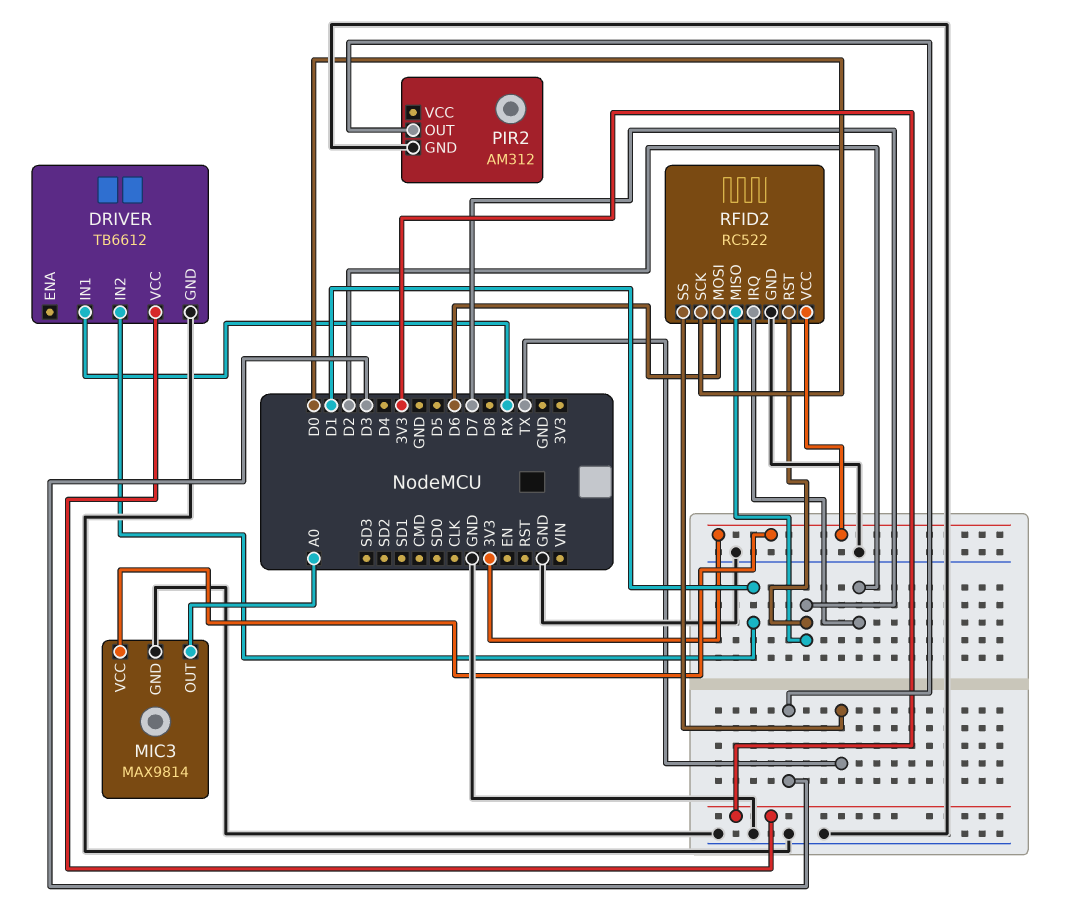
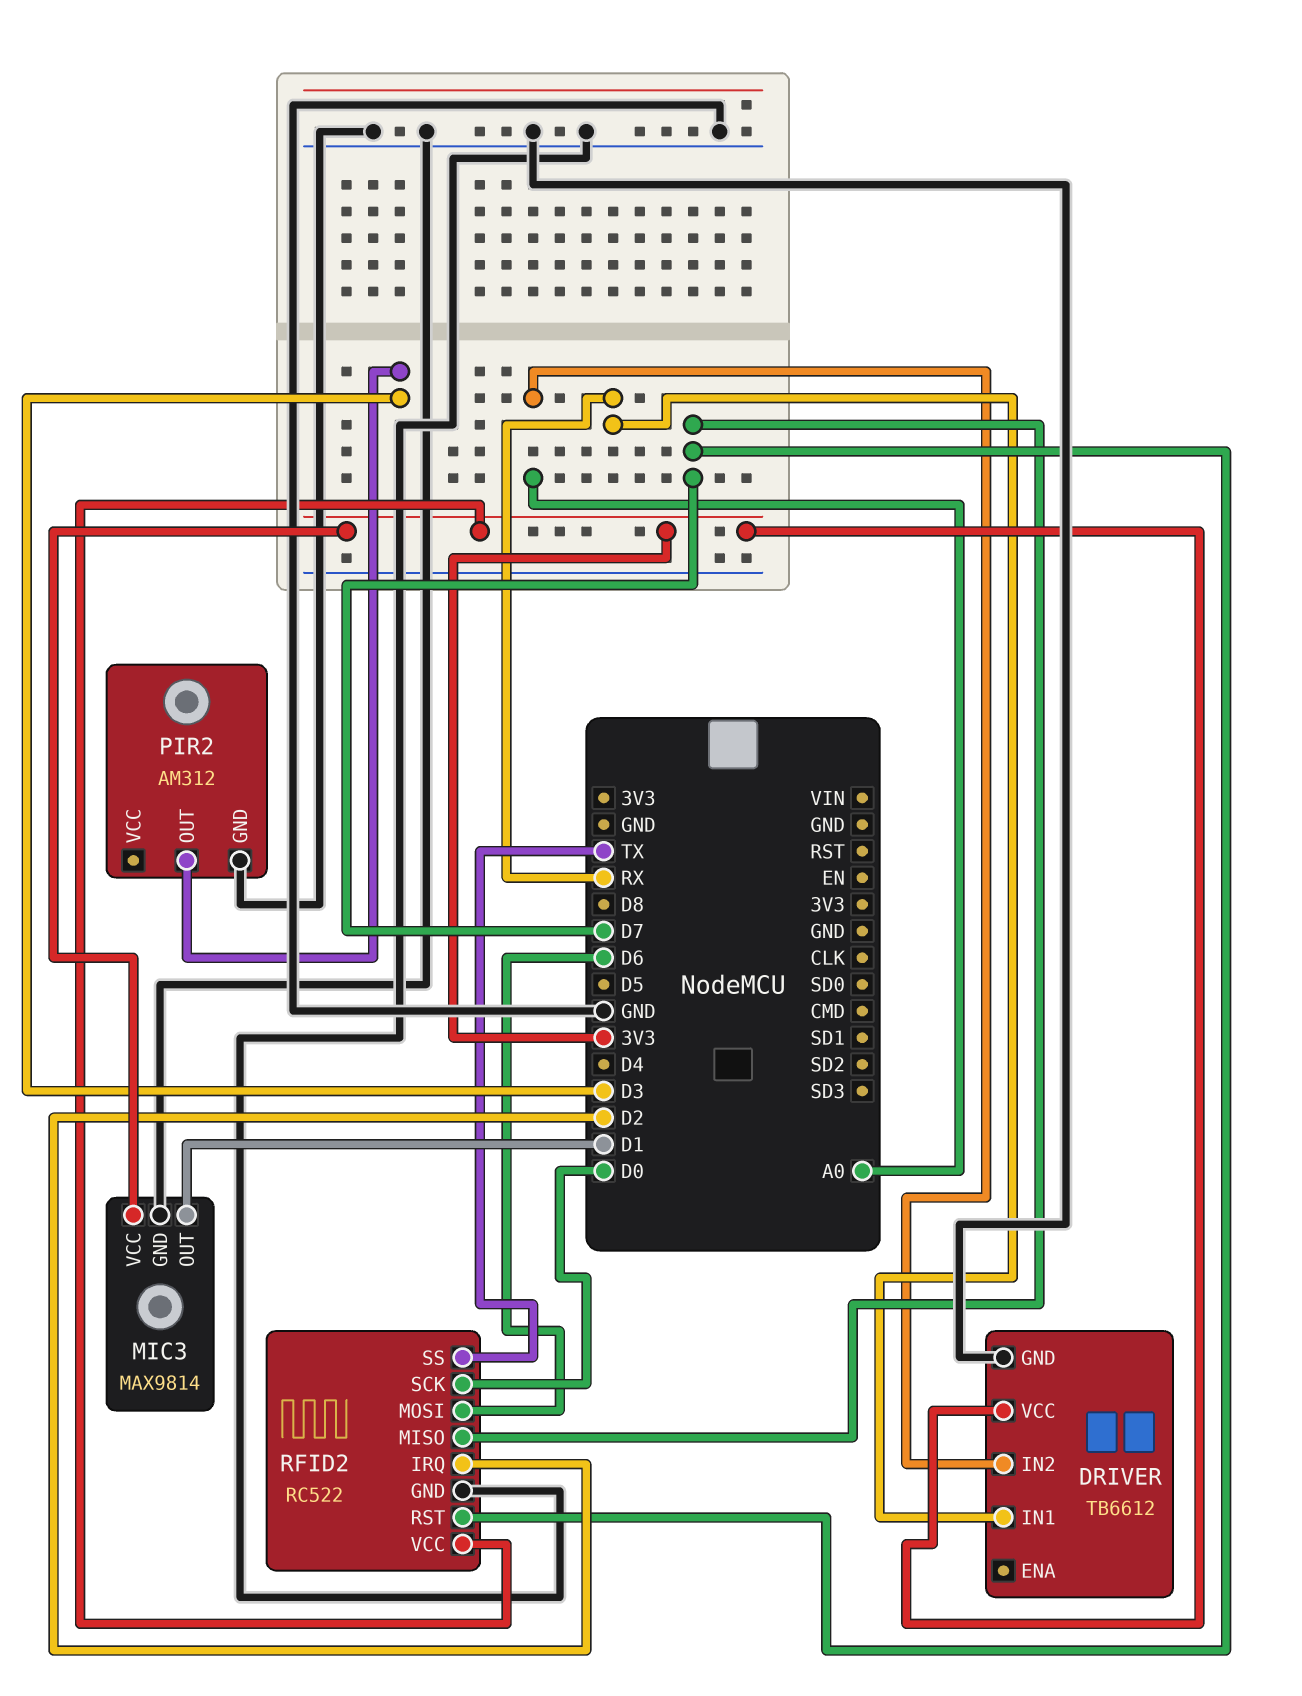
DRIVER pin IN2: D1 -> A0
MIC3 pin OUT: A0 -> D1

